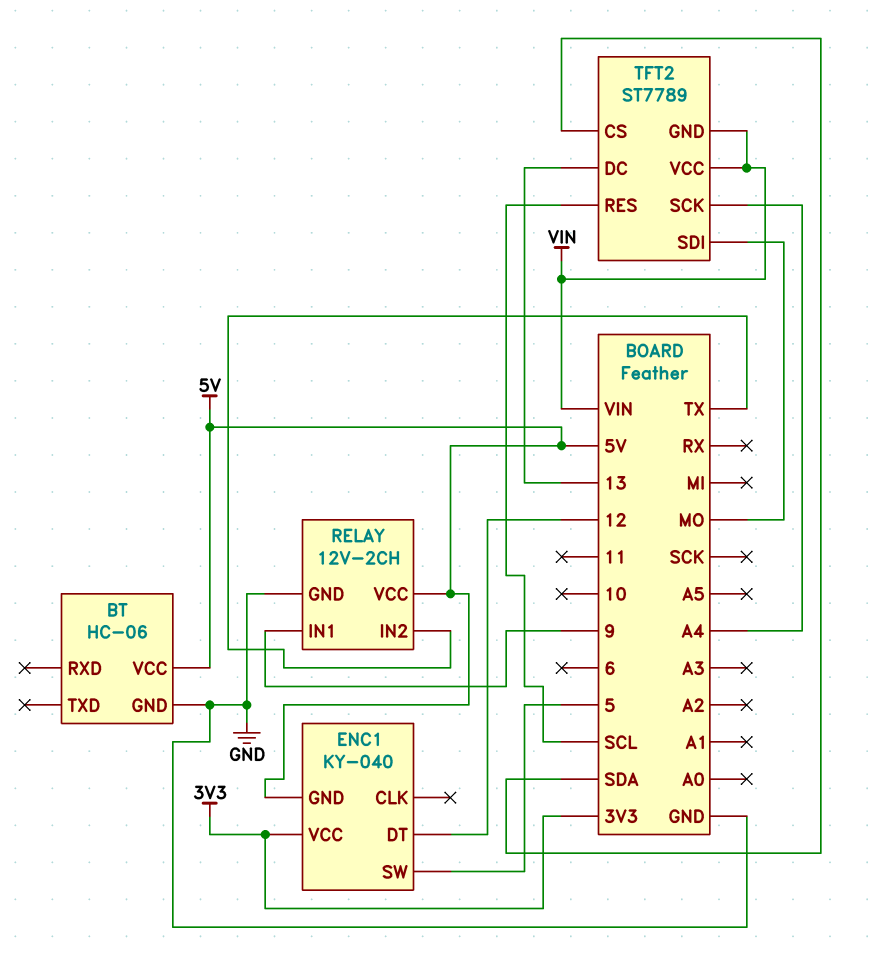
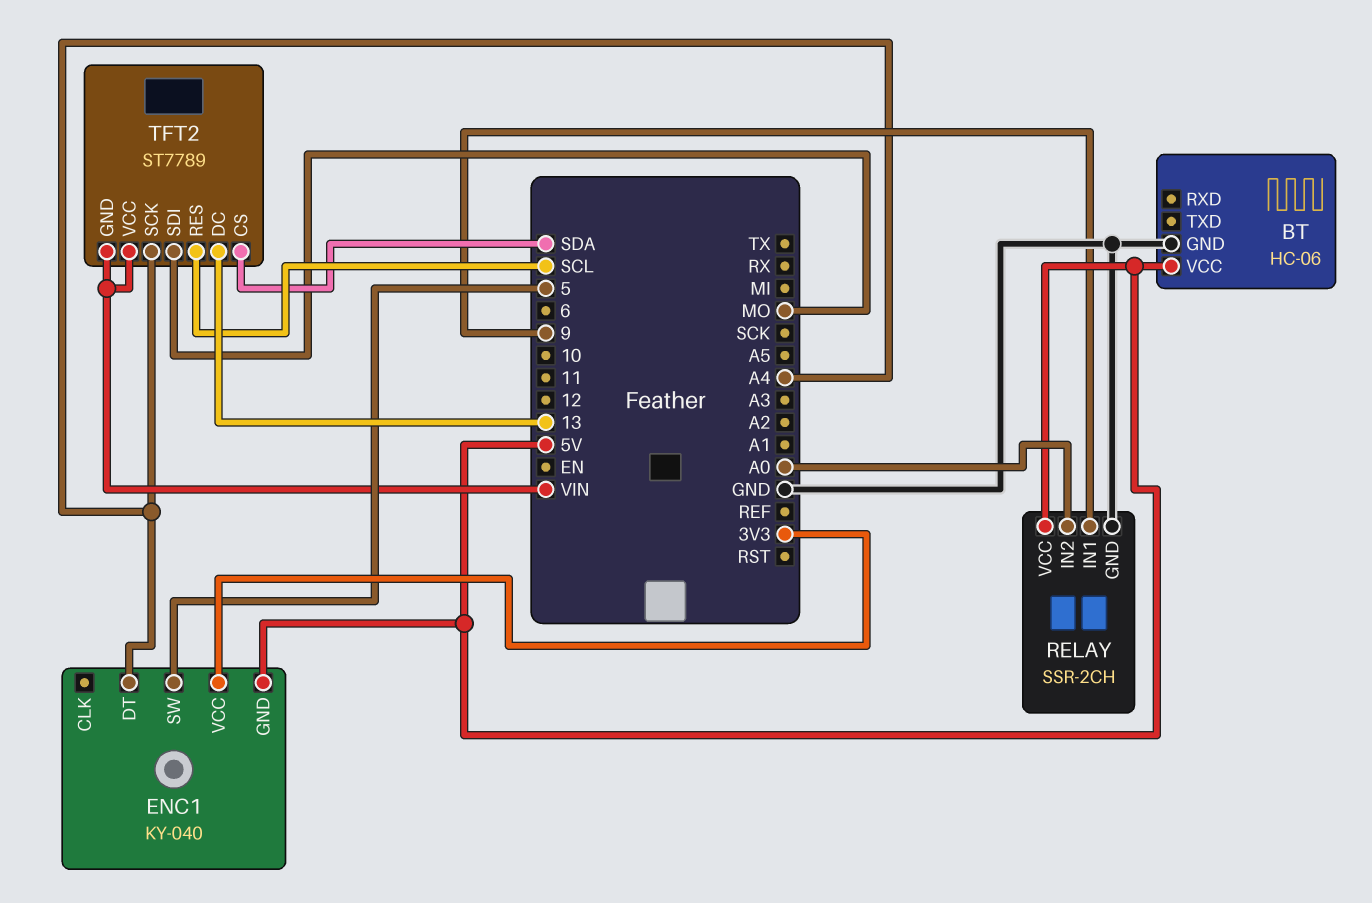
ENC1 pin DT: 12 -> A4
RELAY: 12V-2CH -> SSR-2CH
RELAY pin IN2: TX -> A0

